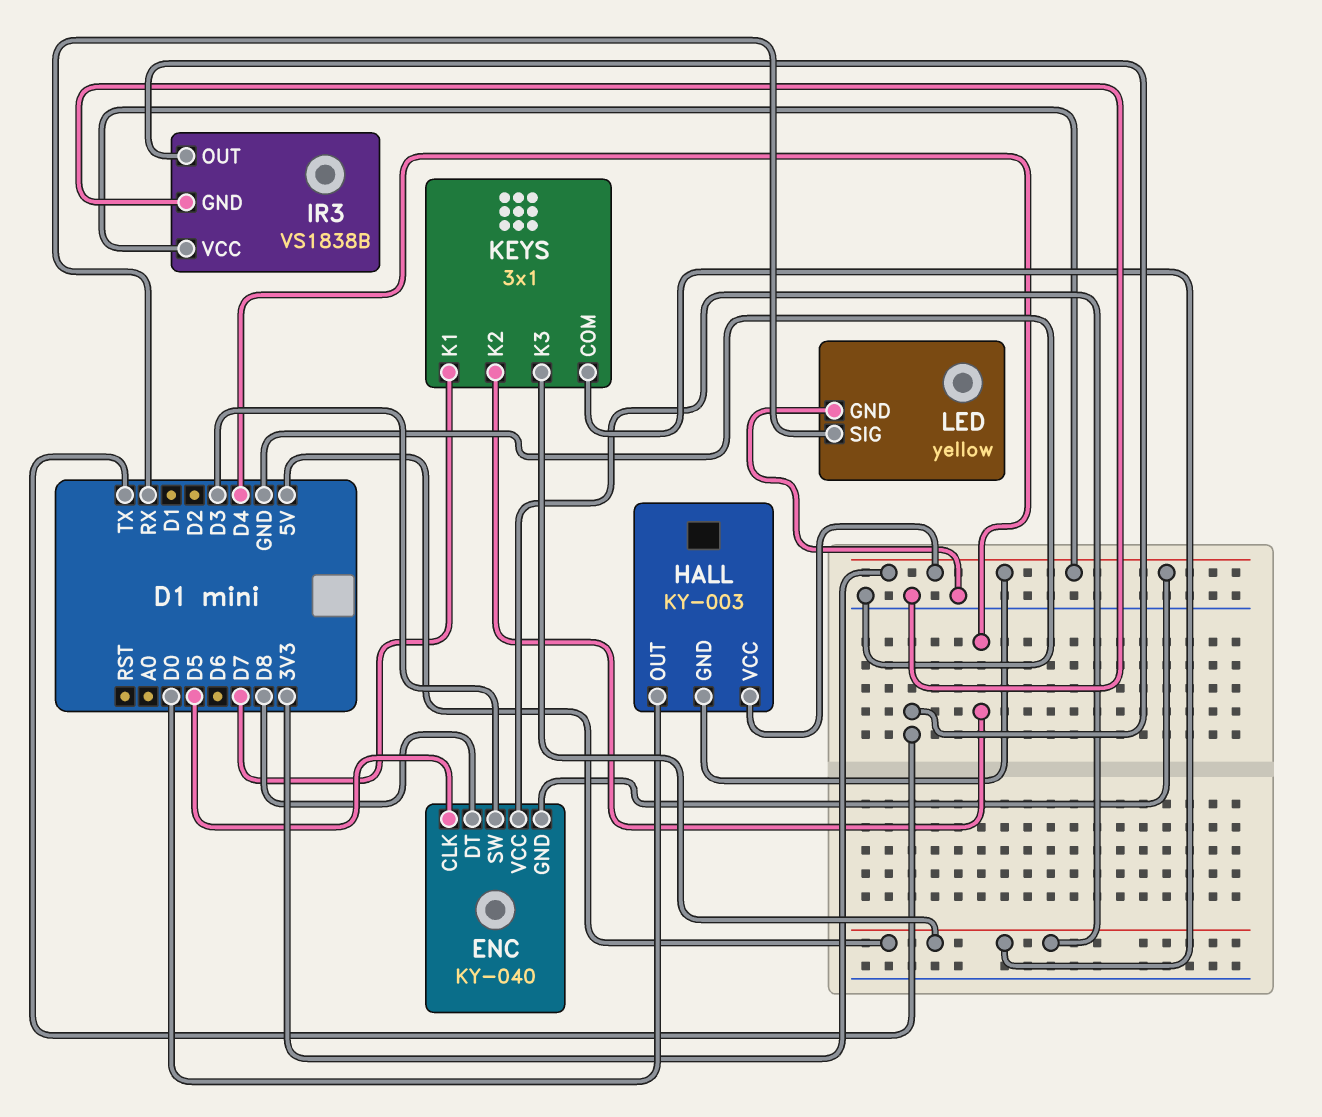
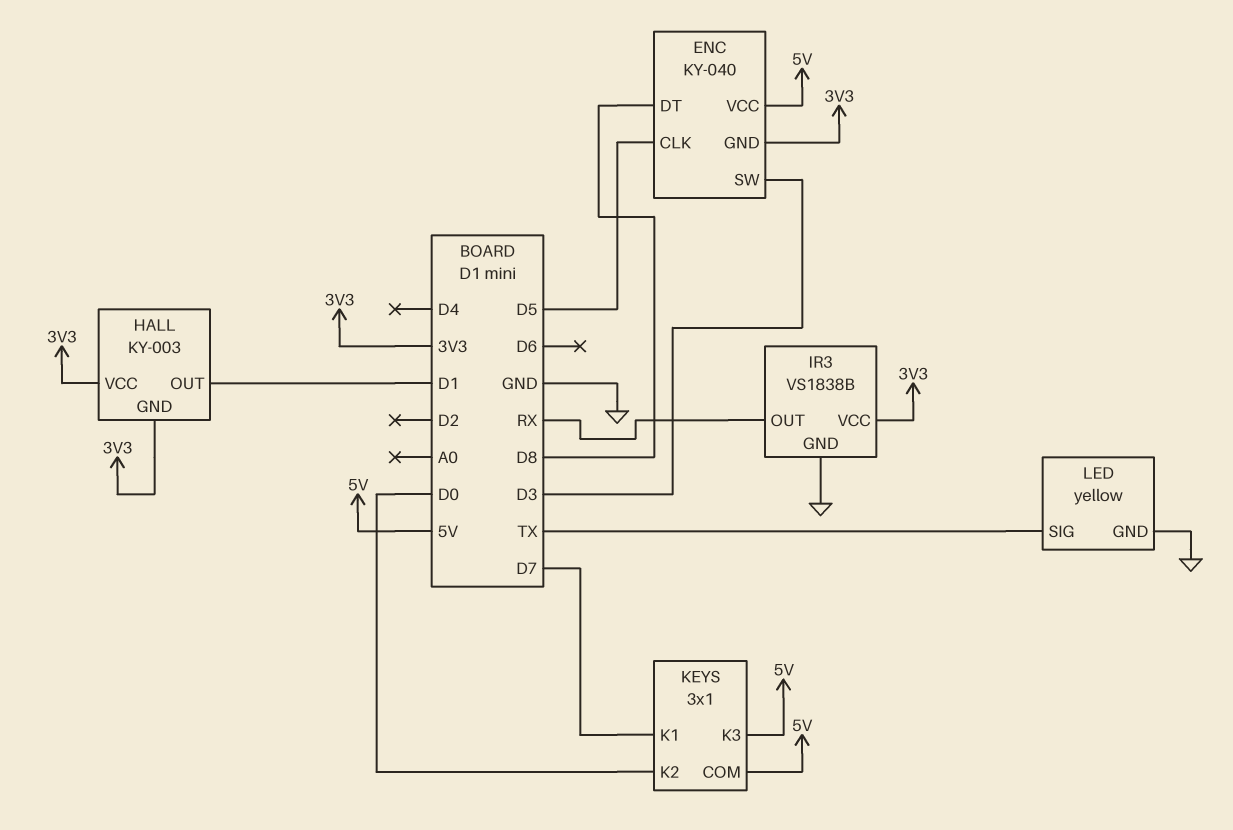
HALL pin OUT: D0 -> D1
IR3 pin OUT: TX -> RX
KEYS pin K2: D4 -> D0
LED pin SIG: RX -> TX

